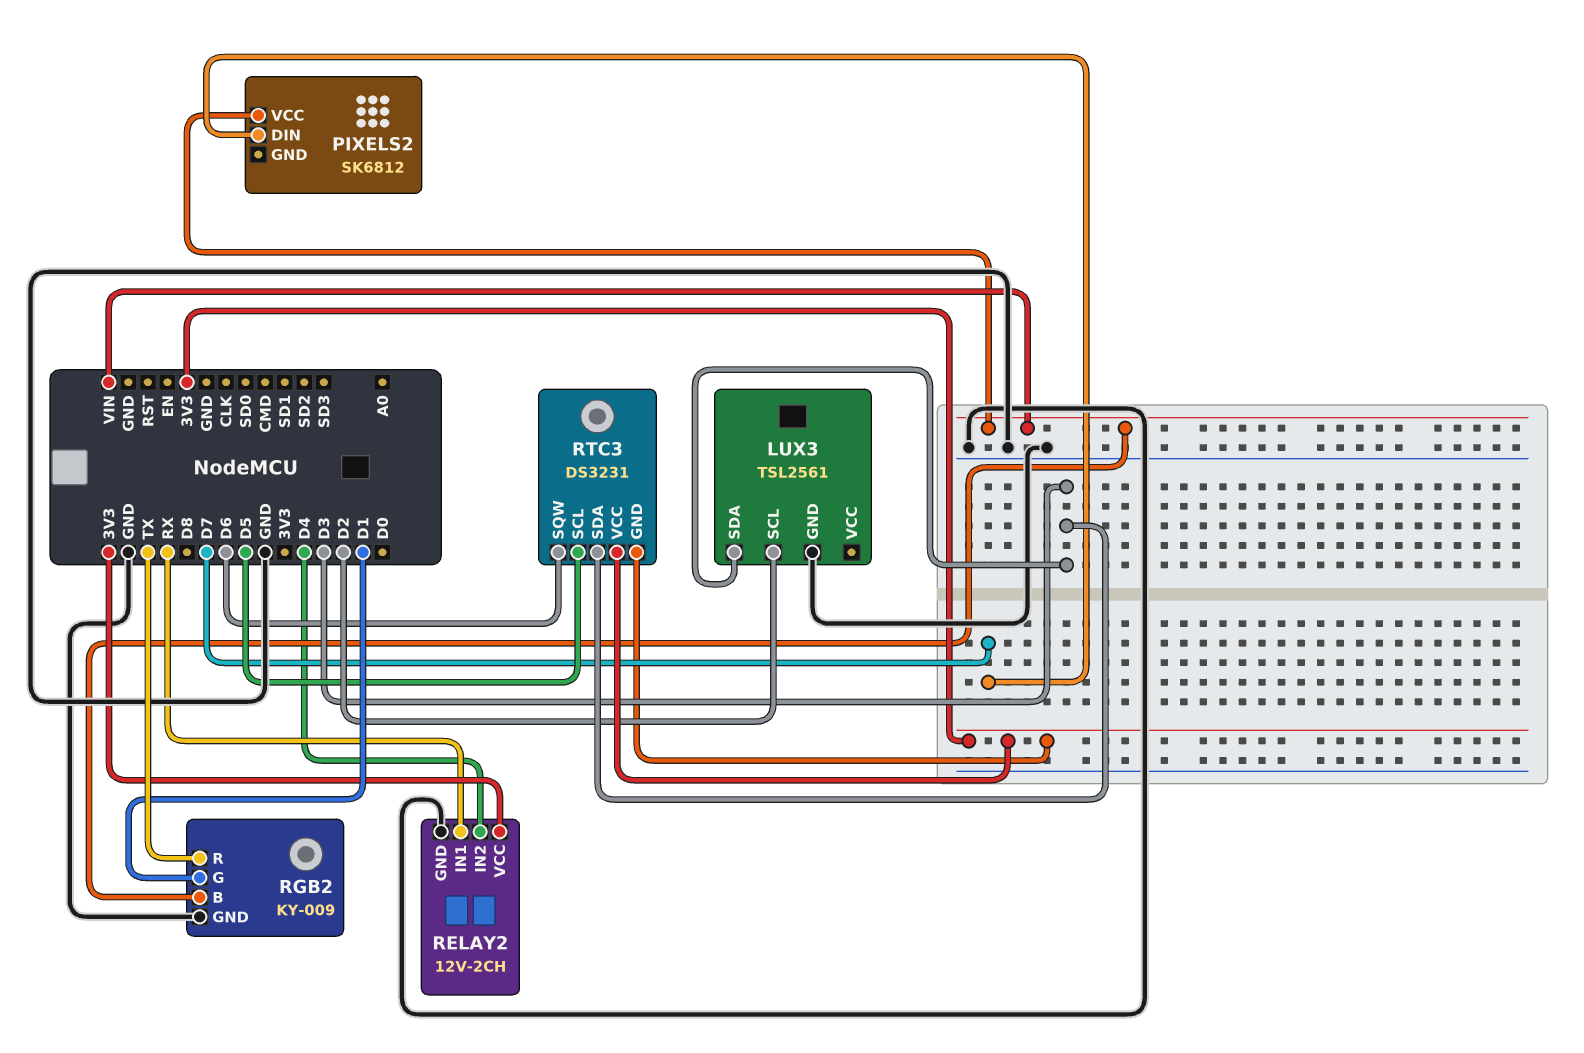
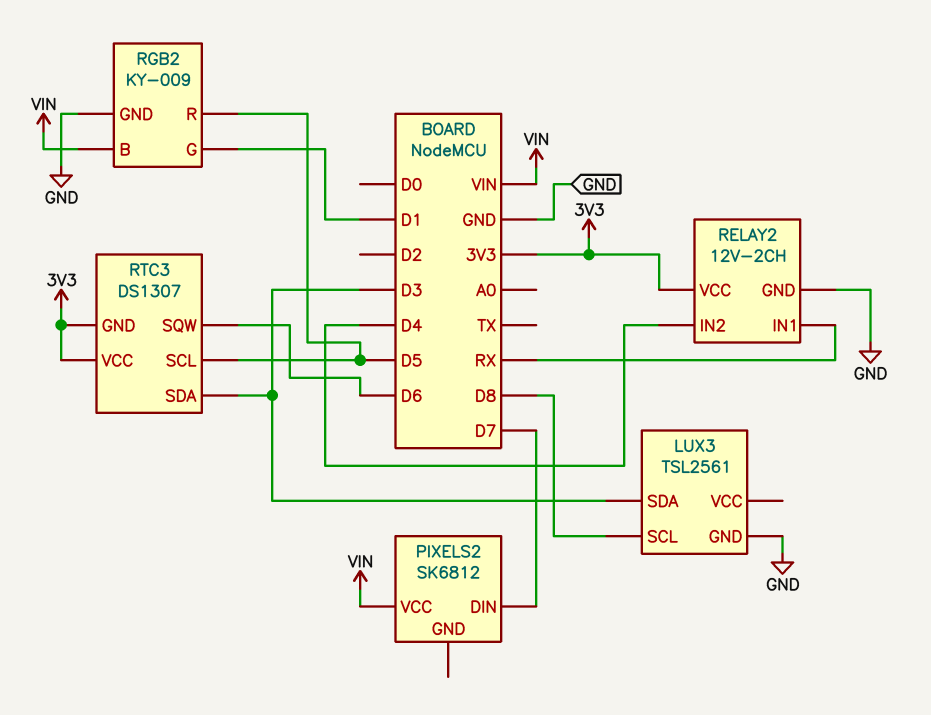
LUX3 pin SCL: D2 -> D8
RGB2 pin R: TX -> D5
RTC3: DS3231 -> DS1307

